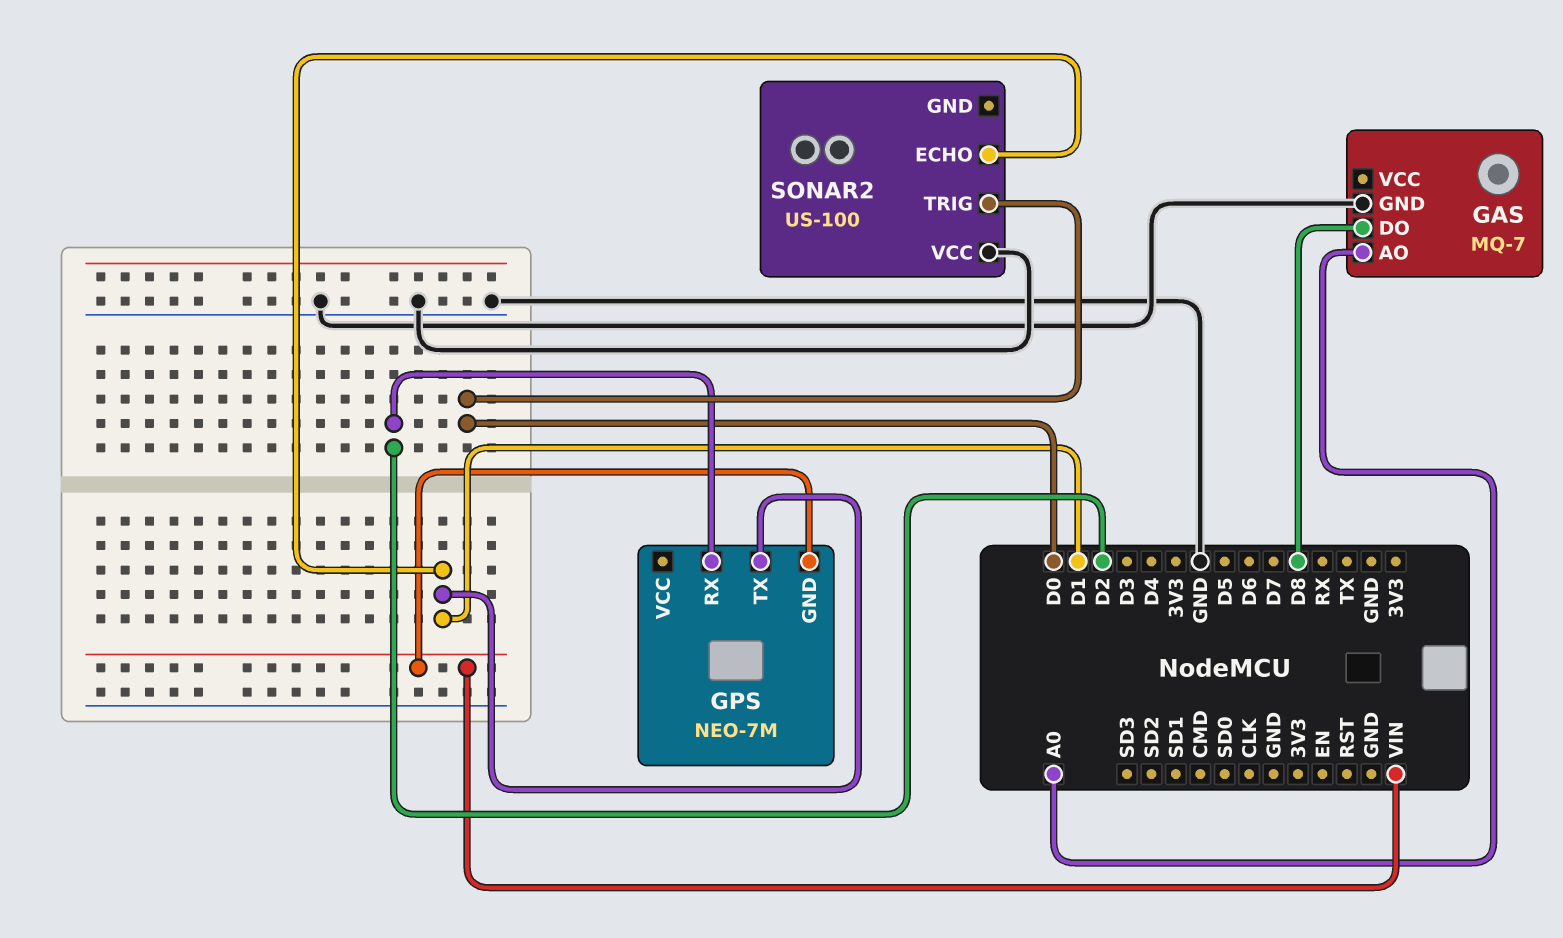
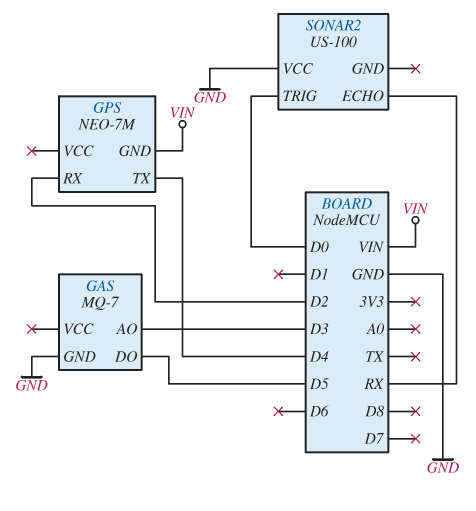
GAS pin AO: A0 -> D3
GAS pin DO: D8 -> D5
GPS pin TX: D1 -> D4
SONAR2 pin ECHO: D1 -> RX

